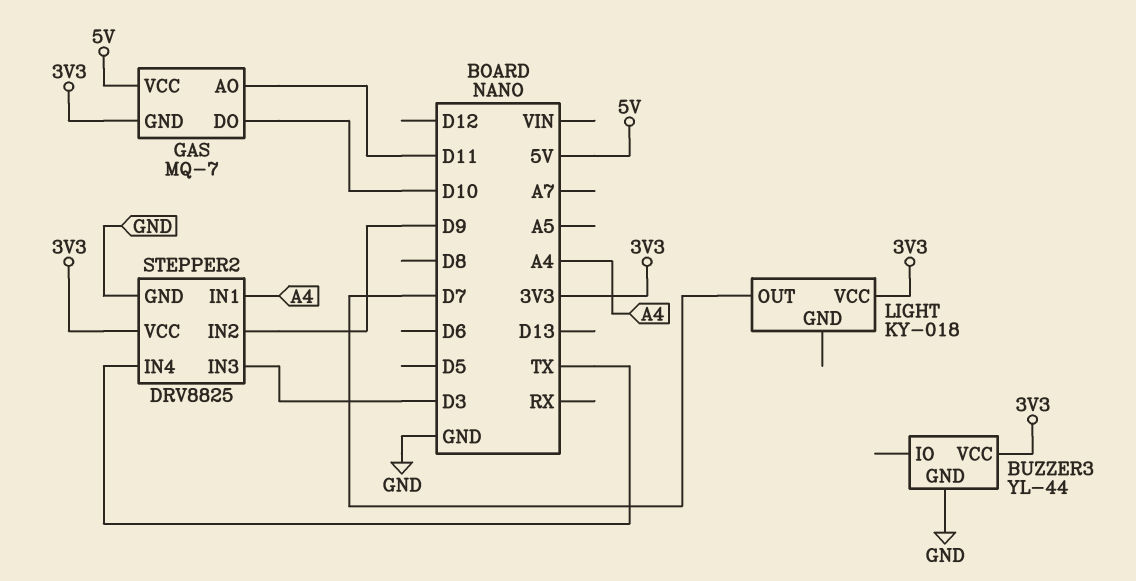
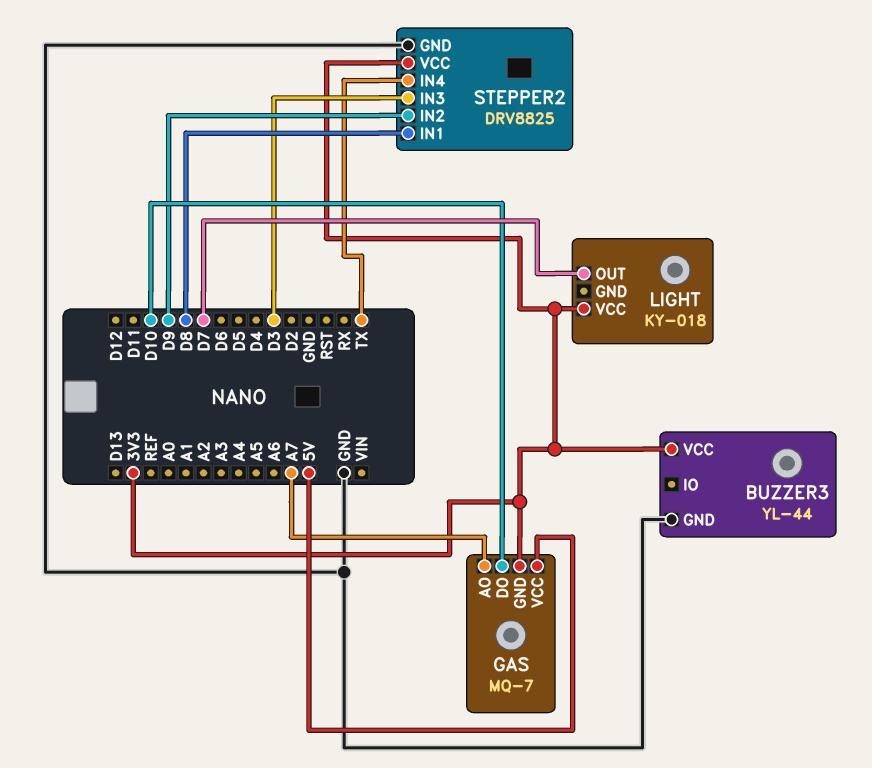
GAS pin AO: D11 -> A7
STEPPER2 pin IN1: A4 -> D8

